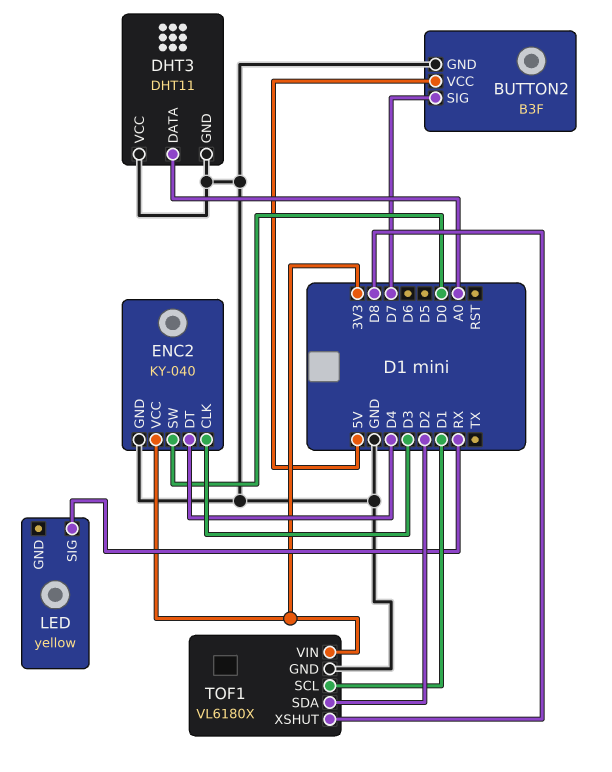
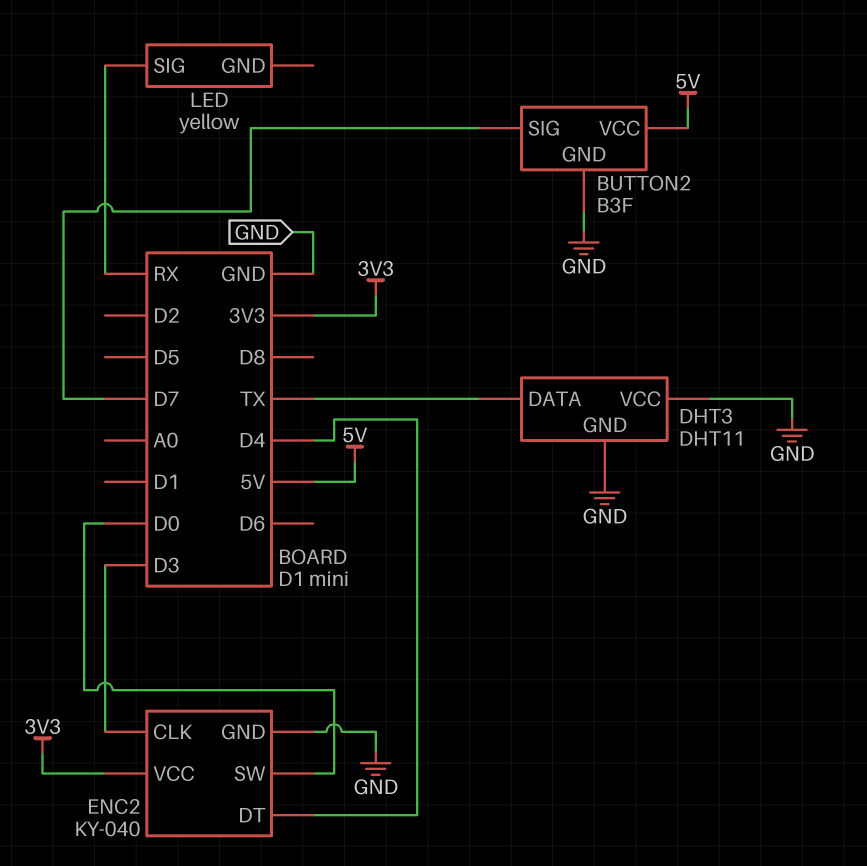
DHT3 pin DATA: A0 -> TX
TOF1: VL6180X -> none
TOF1 pin GND: GND -> none
TOF1 pin SCL: D1 -> none
TOF1 pin SDA: D2 -> none
TOF1 pin VIN: 3V3 -> none
TOF1 pin XSHUT: D8 -> none

